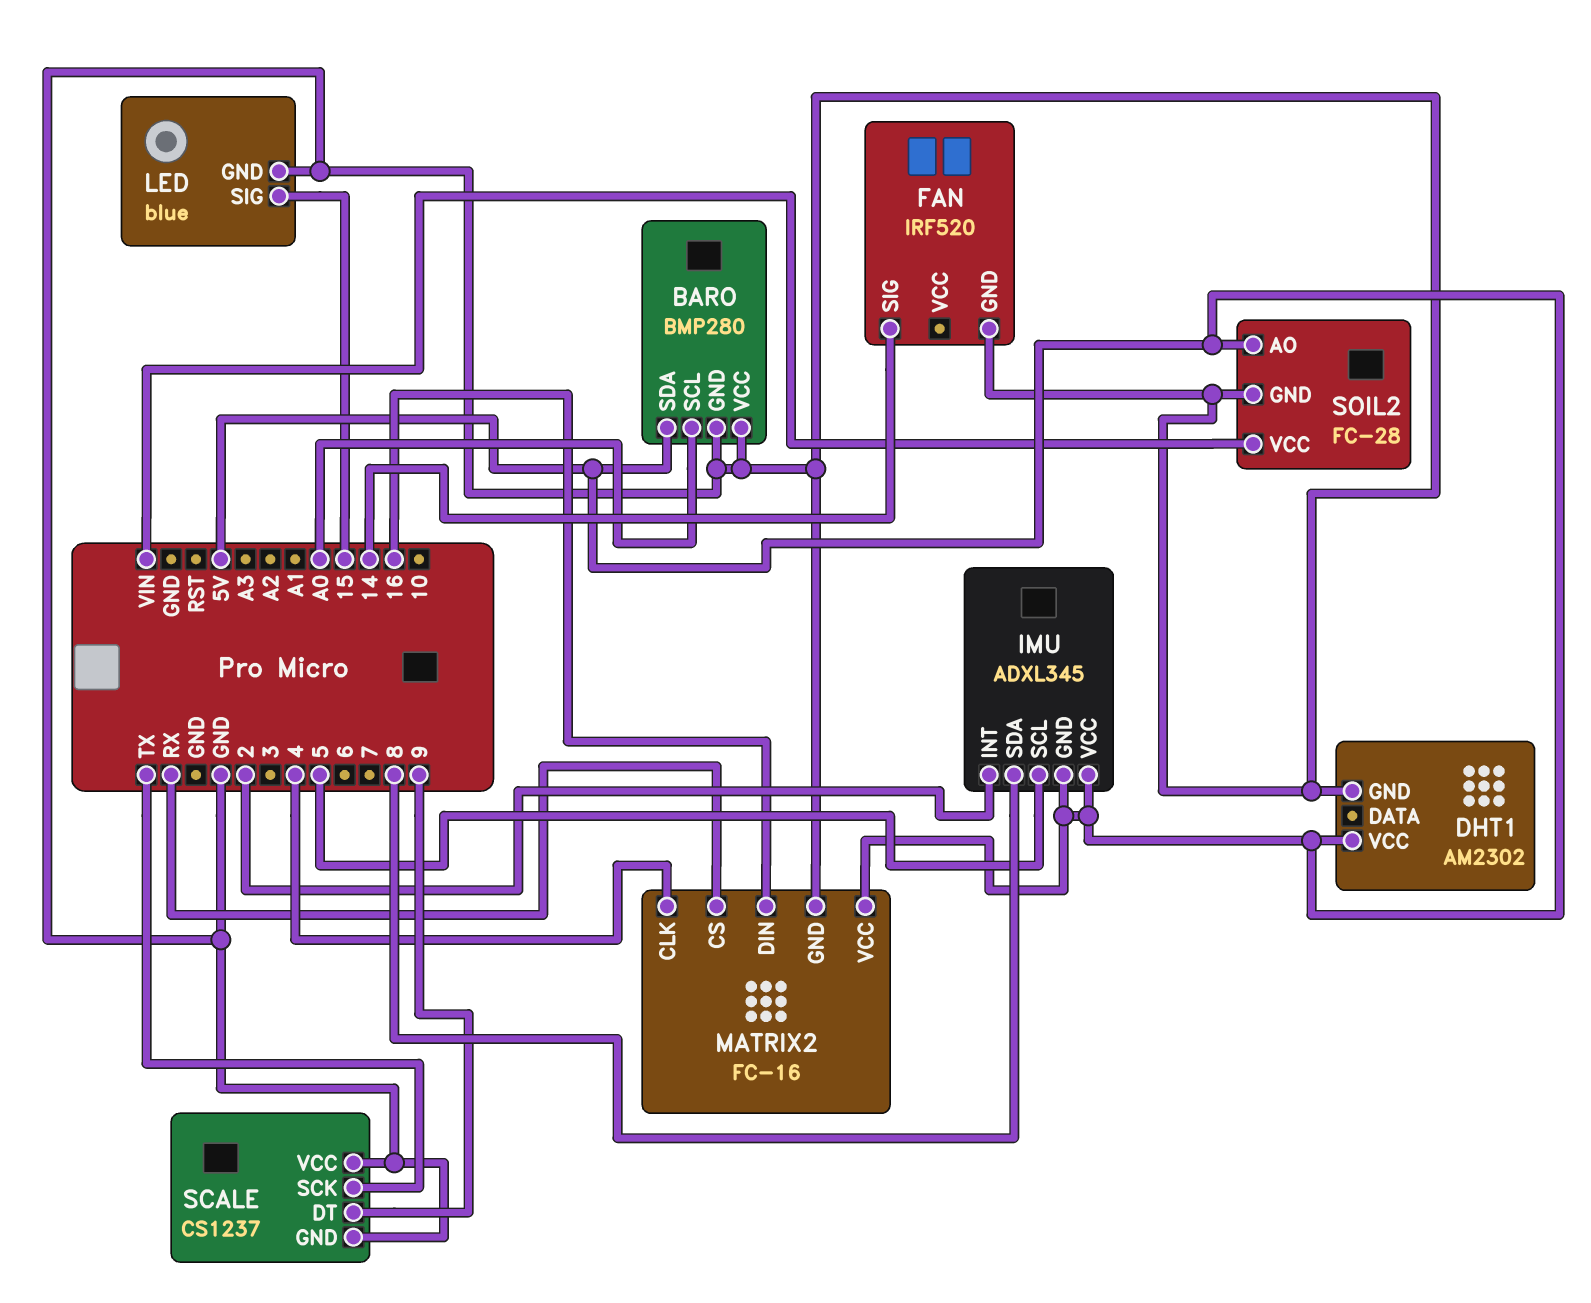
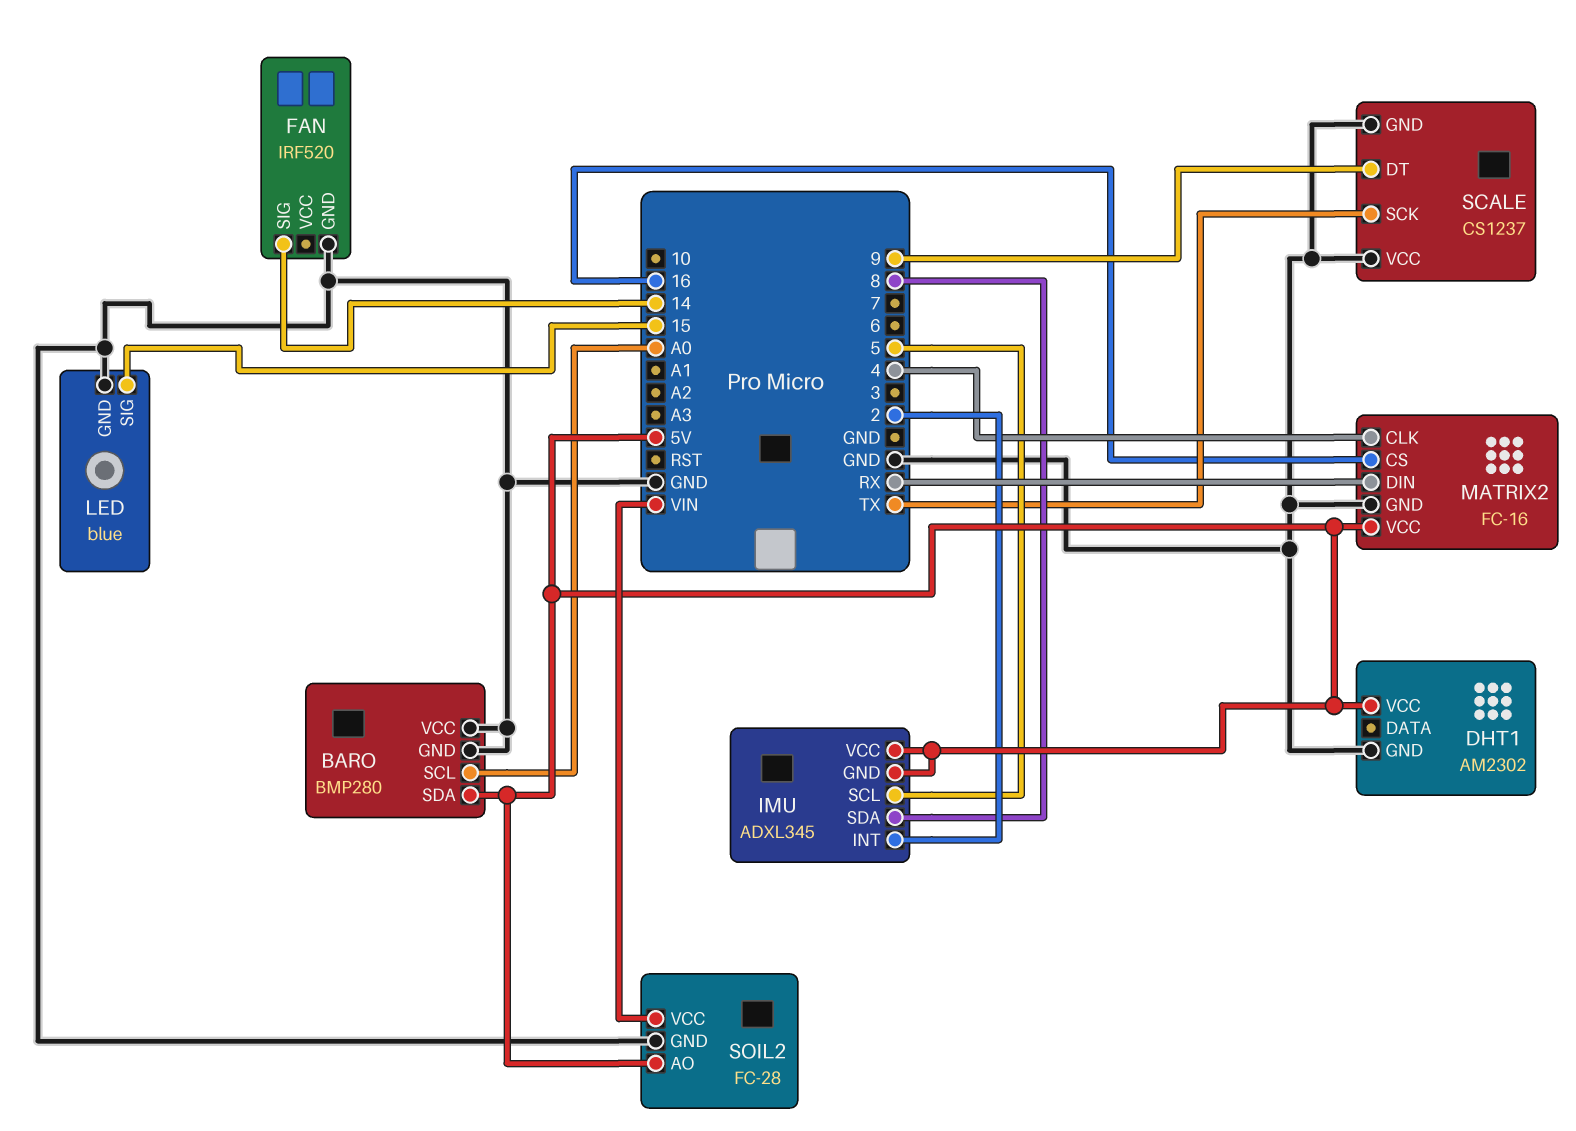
MATRIX2 pin CS: RX -> 16
MATRIX2 pin DIN: 16 -> RX

